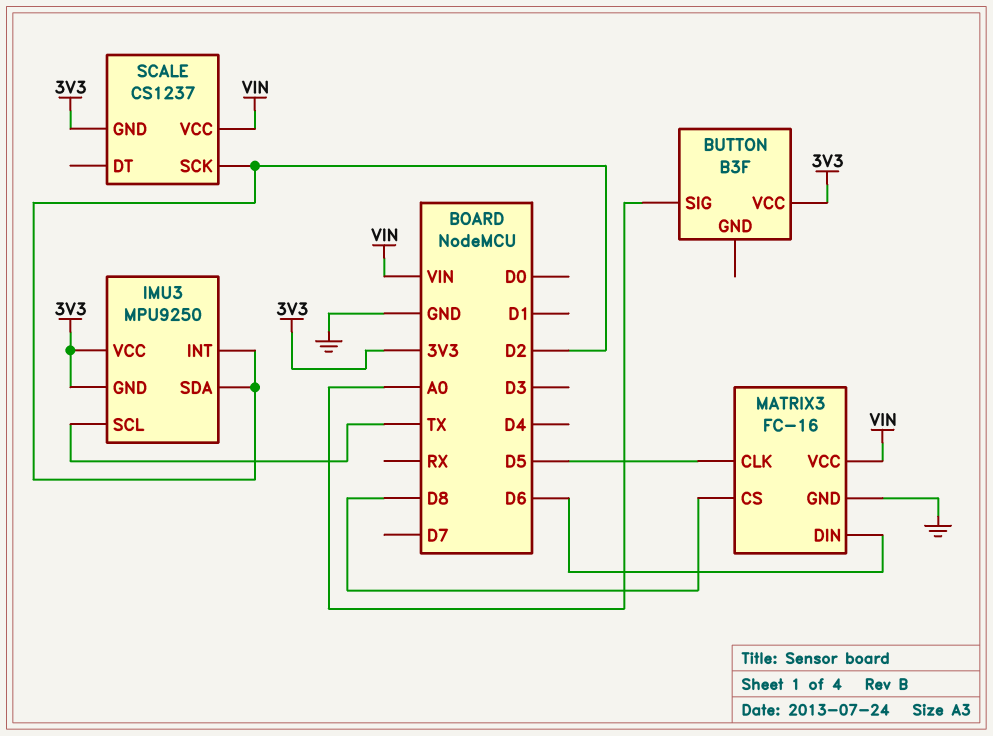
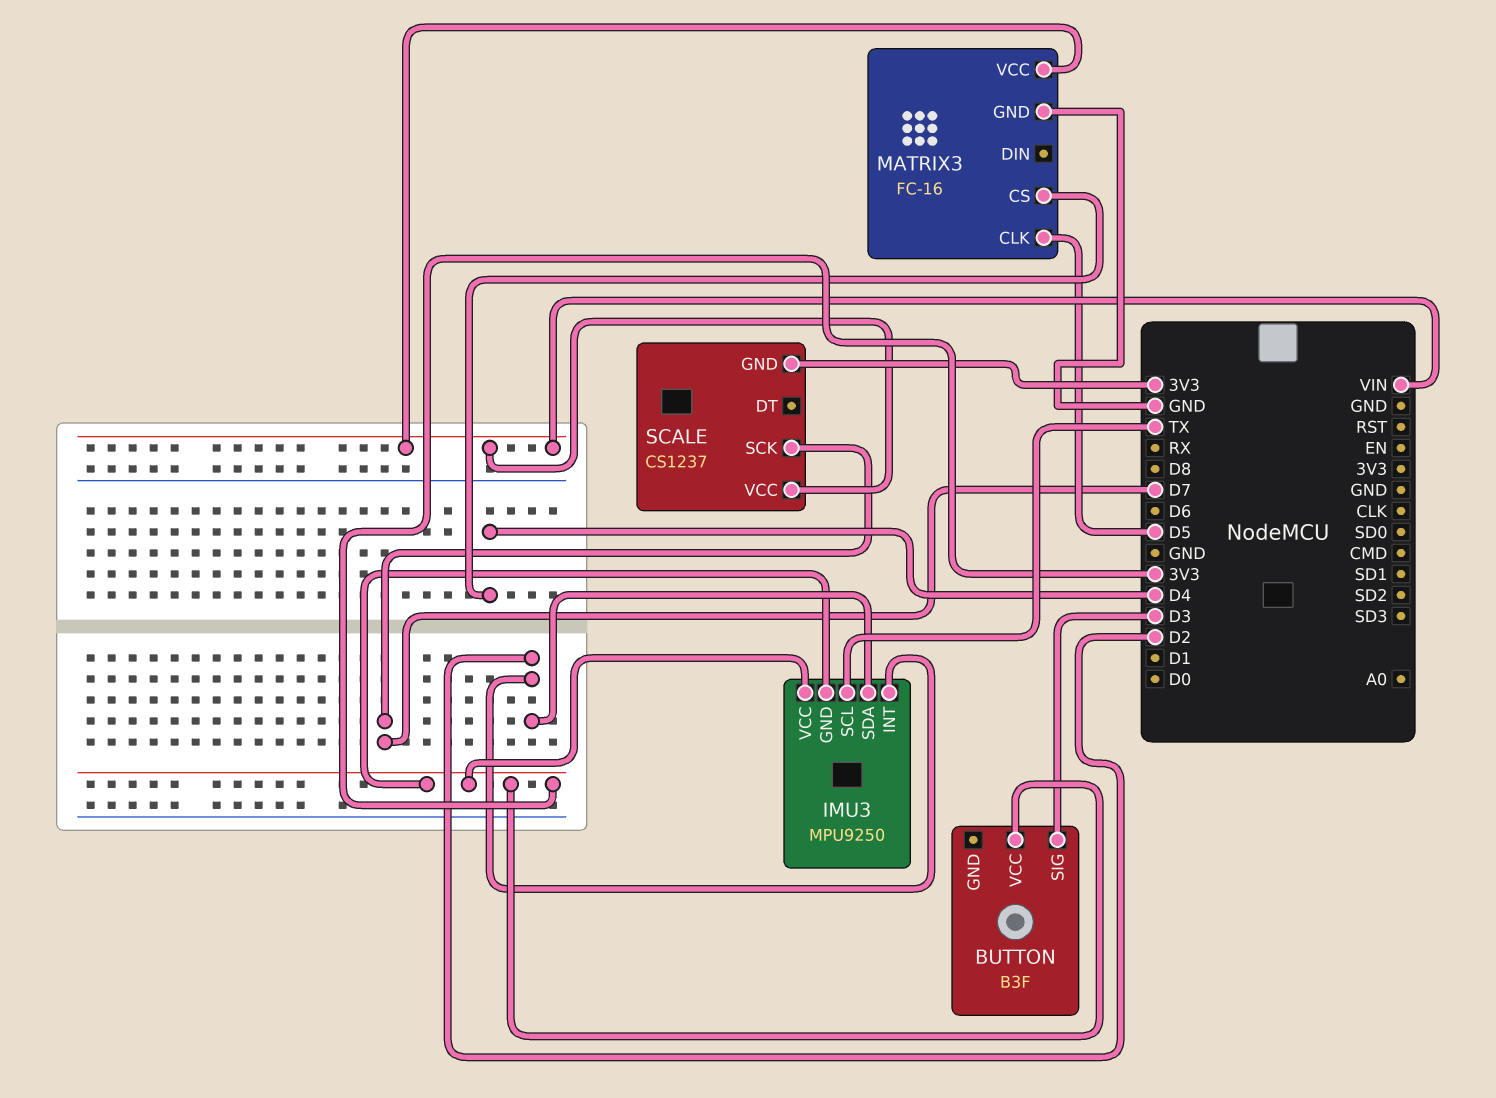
BUTTON pin SIG: A0 -> D3
MATRIX3 pin CS: D8 -> D4
MATRIX3 pin DIN: D6 -> none
SCALE pin SCK: D2 -> D7

